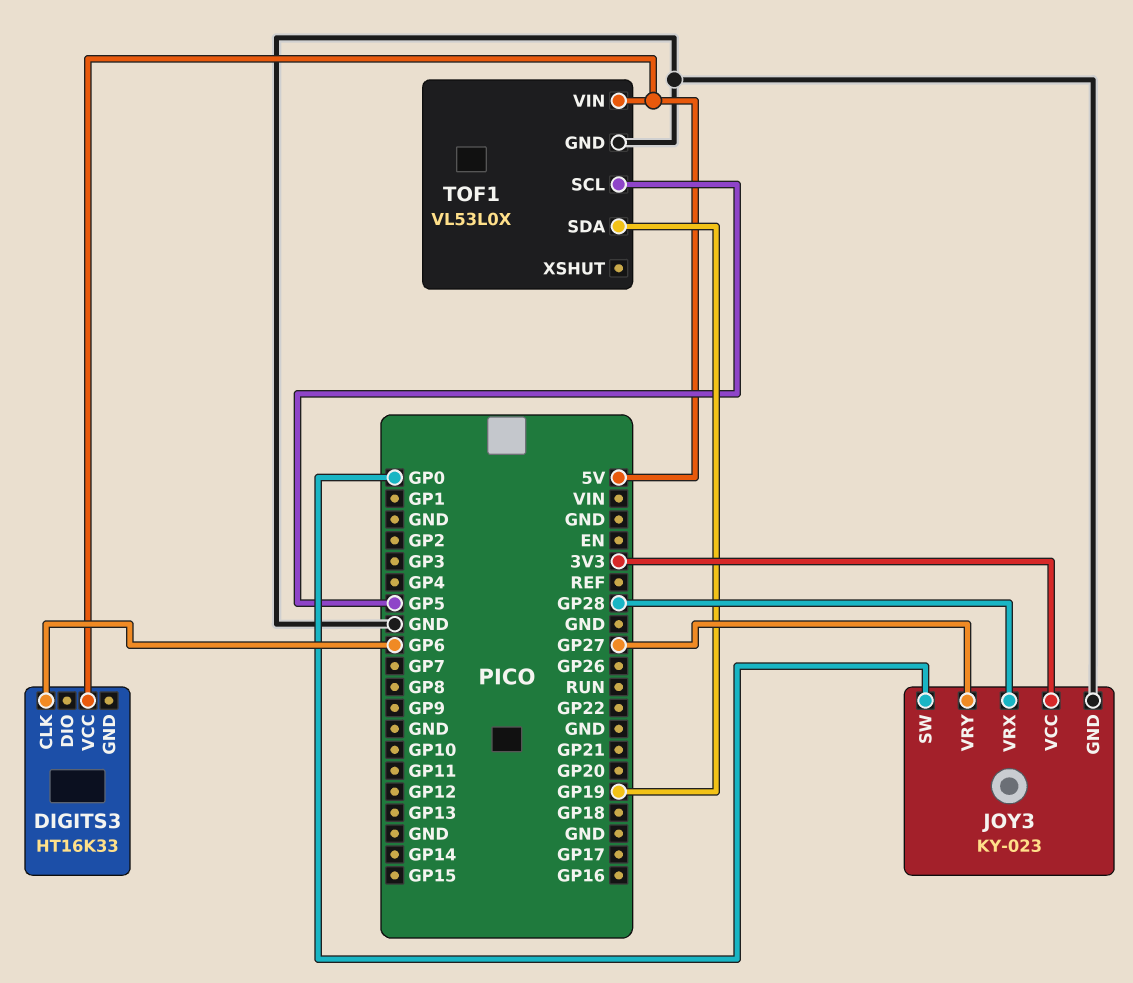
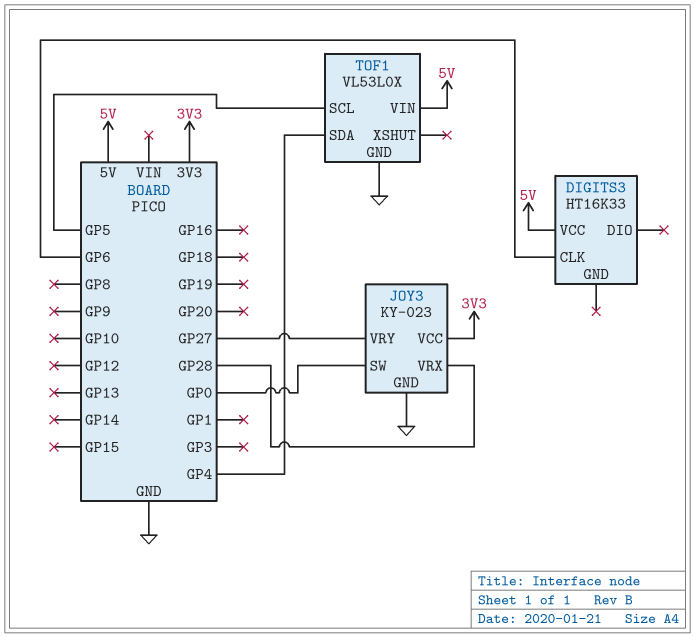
TOF1 pin SDA: GP19 -> GP4

